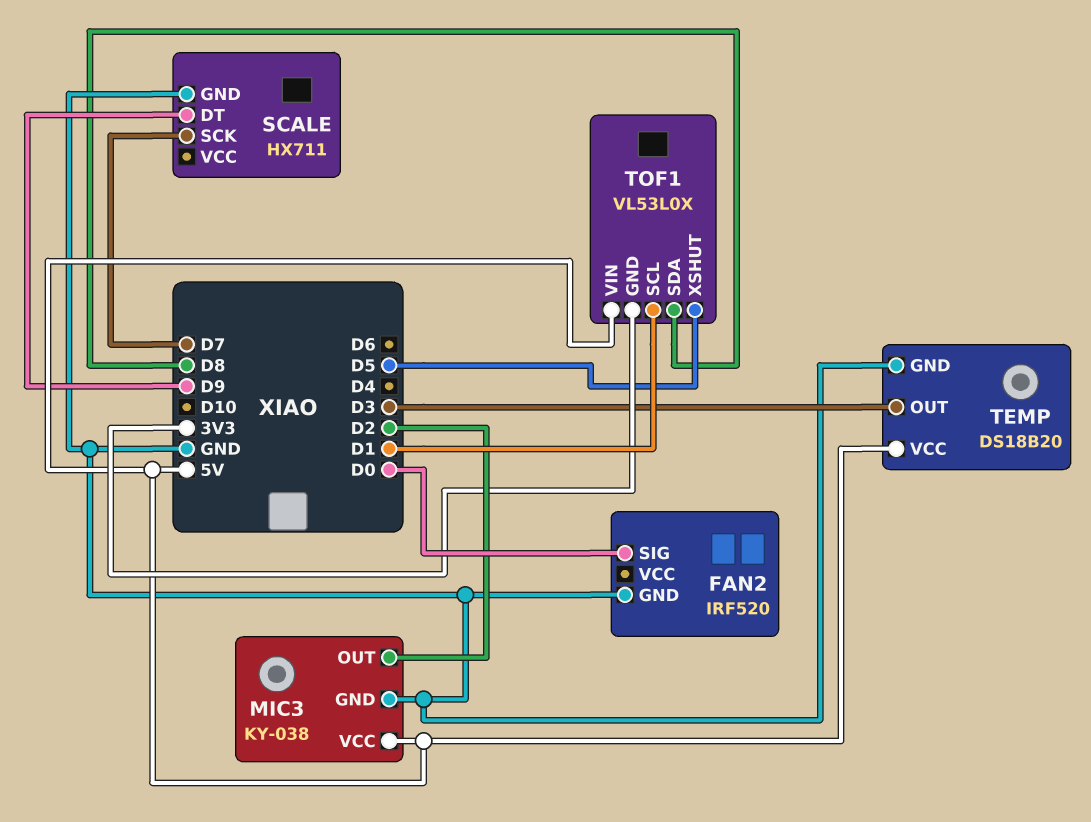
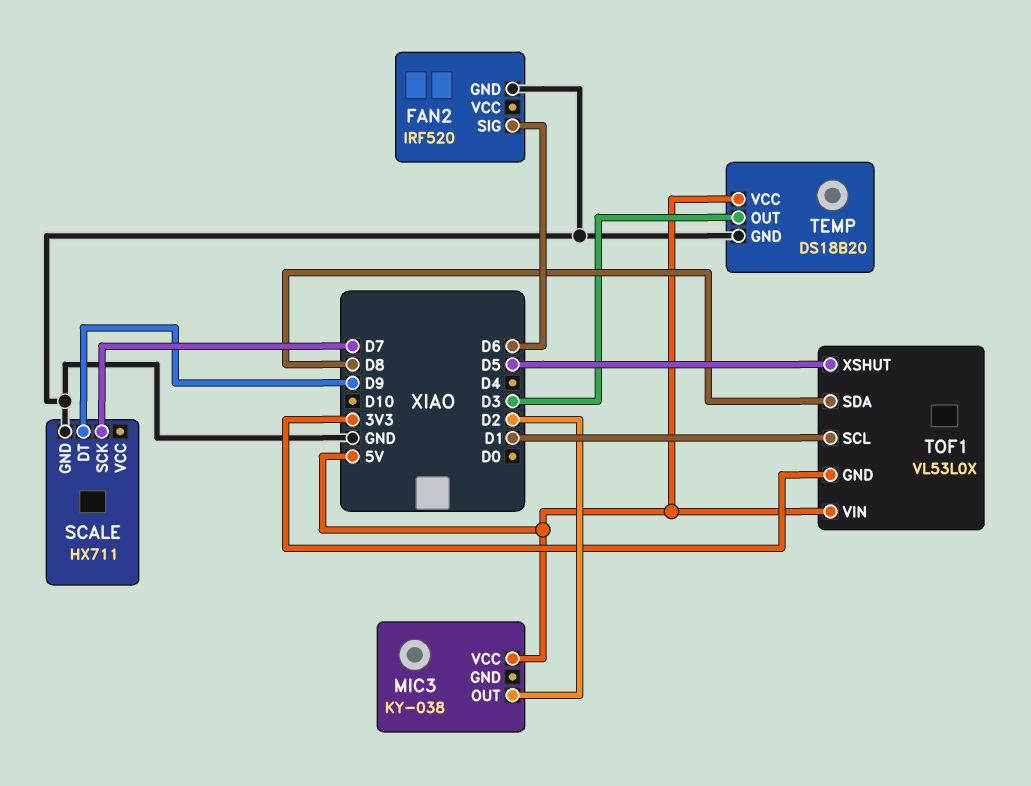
FAN2 pin SIG: D0 -> D6
MIC3 pin GND: GND -> none

